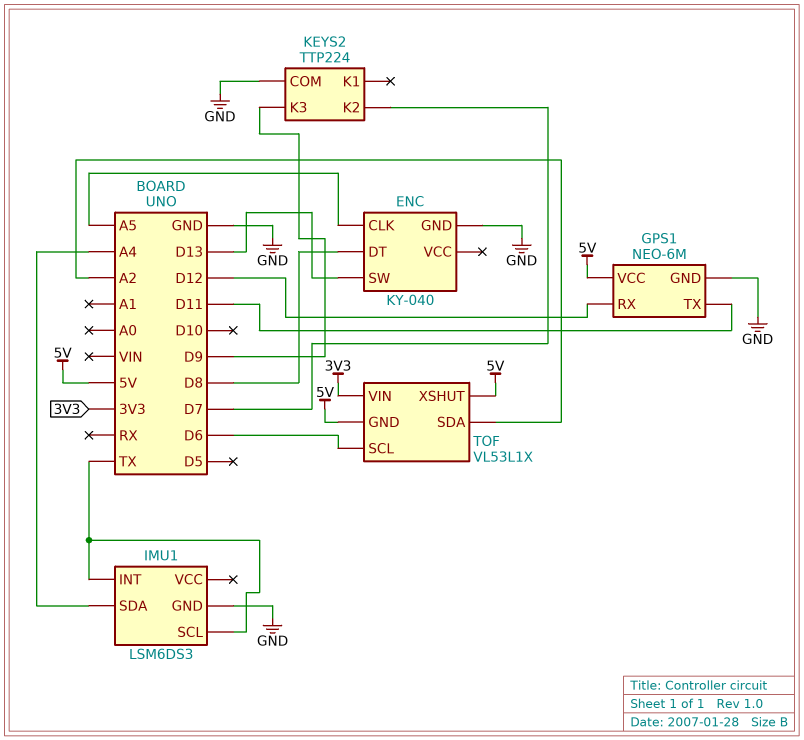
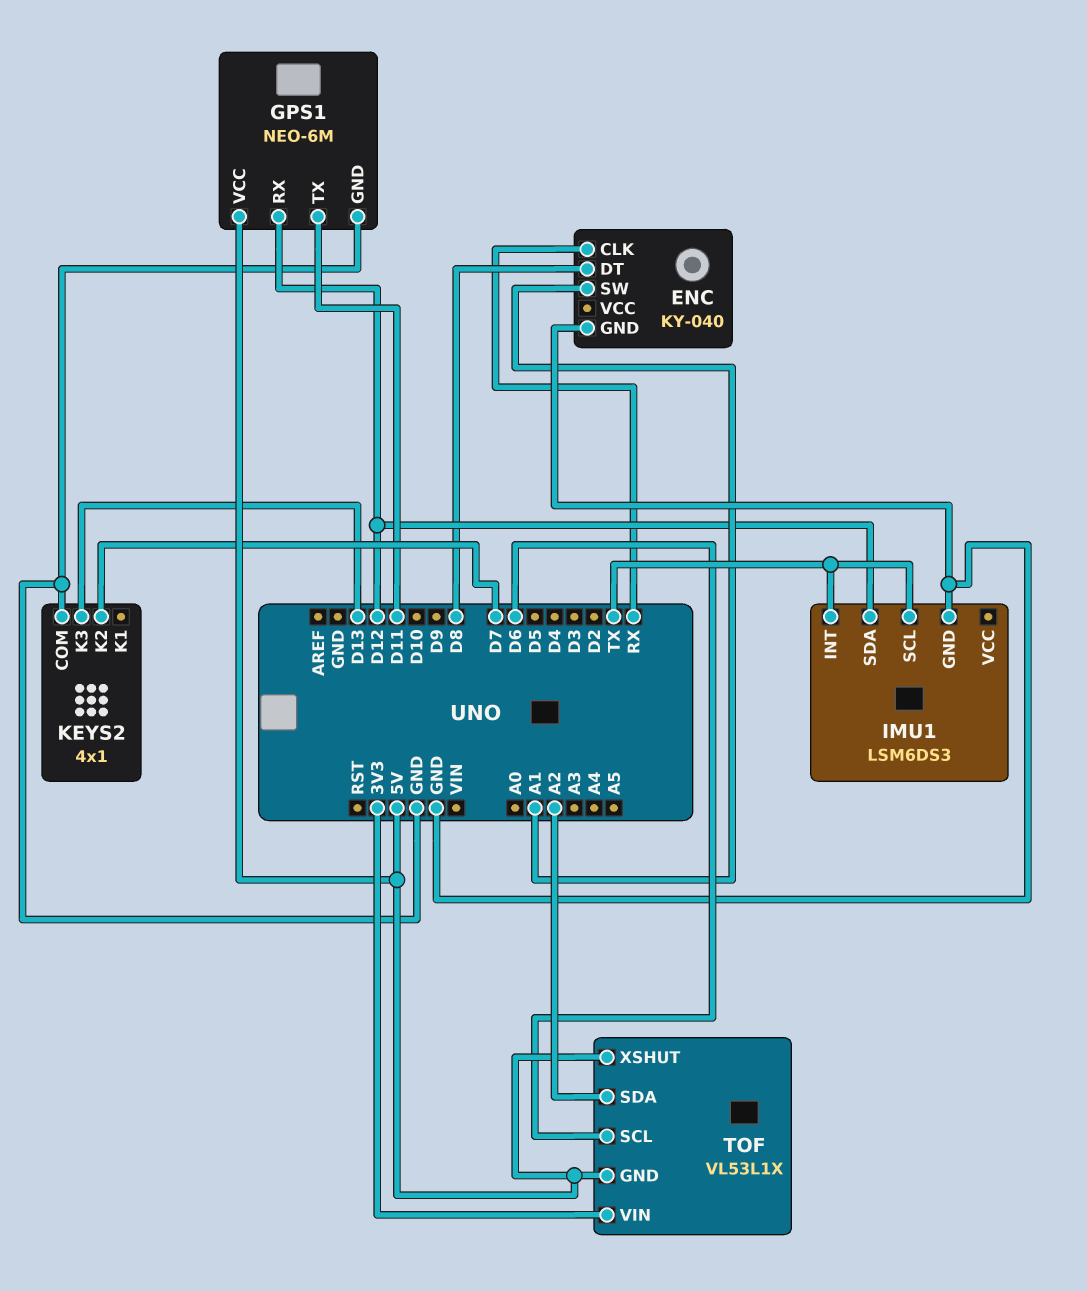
ENC pin CLK: A5 -> RX
ENC pin SW: D13 -> A1
IMU1 pin SDA: A4 -> D12
KEYS2: TTP224 -> 4x1
KEYS2 pin K3: D9 -> D13

